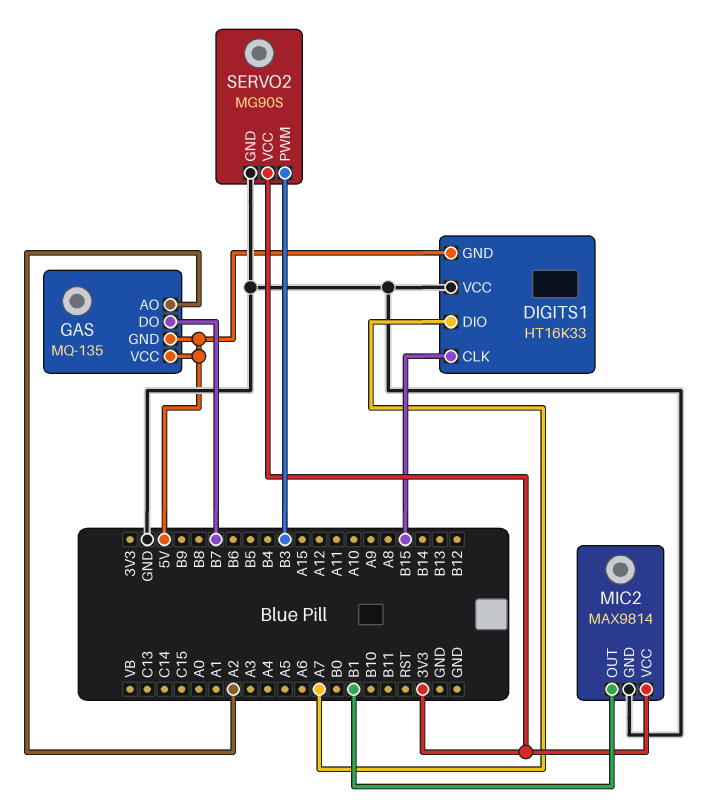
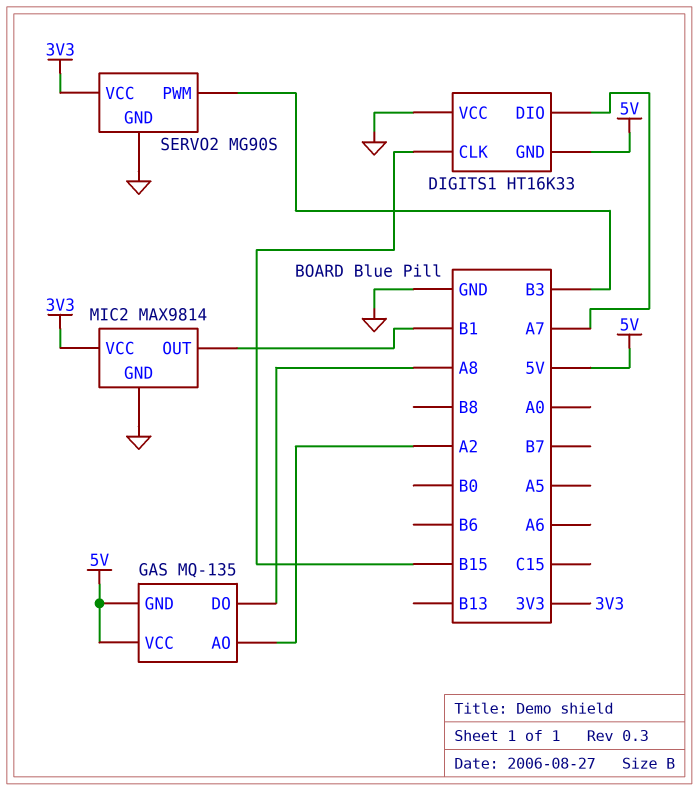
GAS pin DO: B7 -> A8

